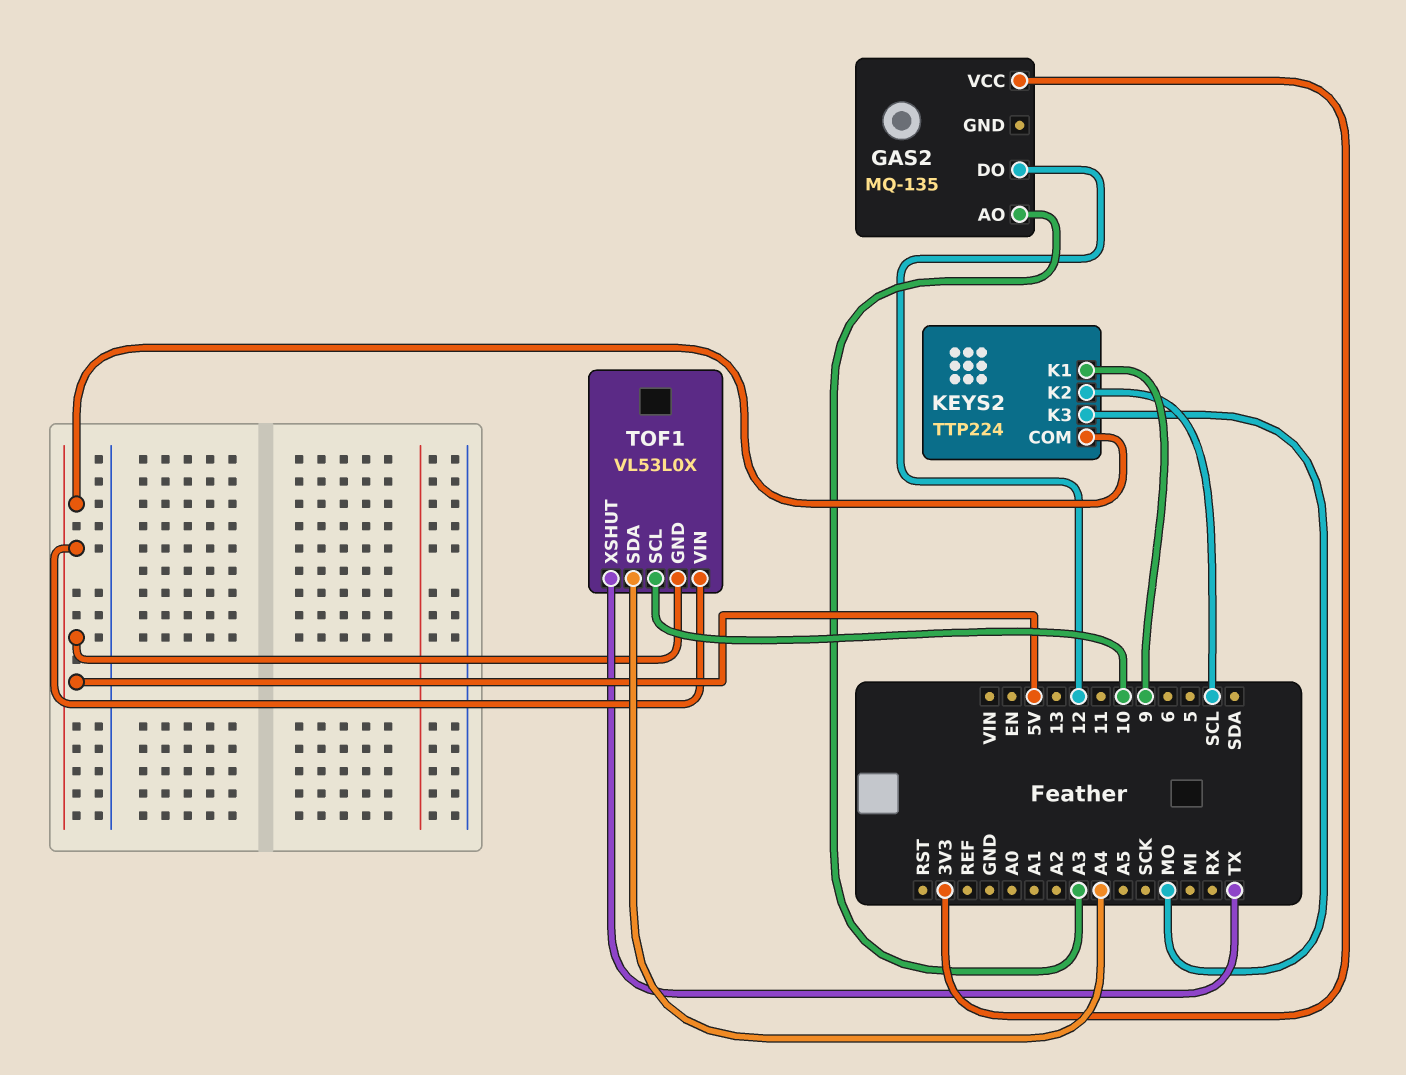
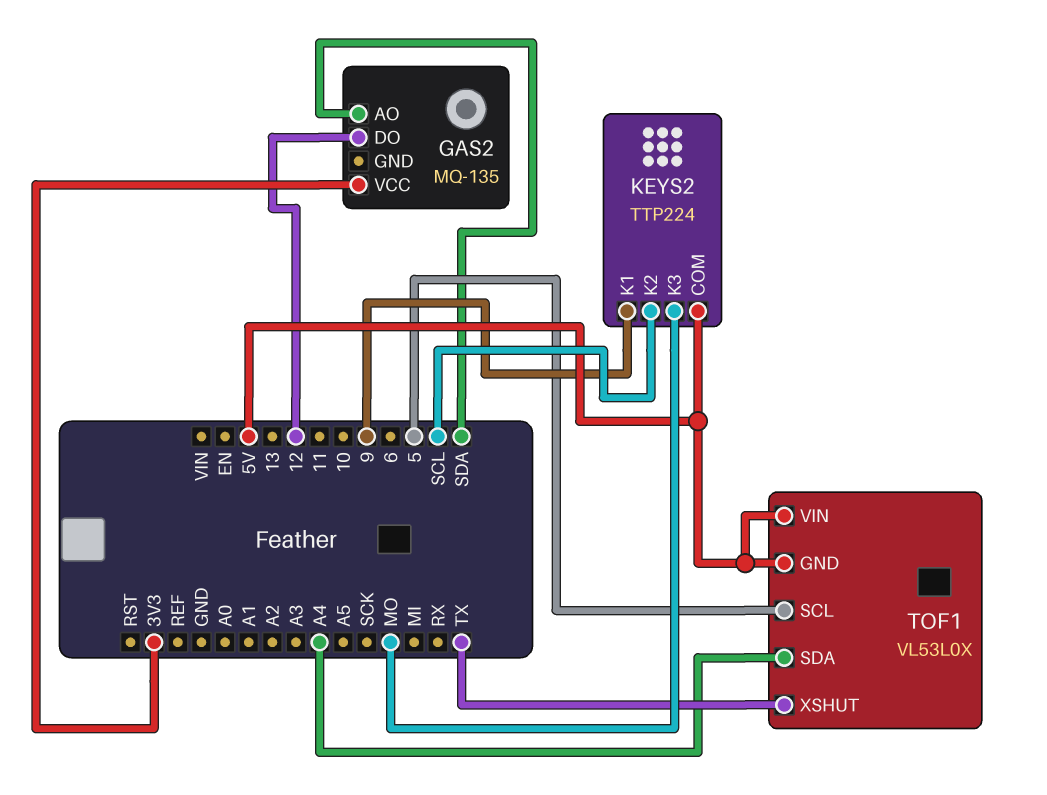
GAS2 pin AO: A3 -> SDA
TOF1 pin SCL: 10 -> 5

